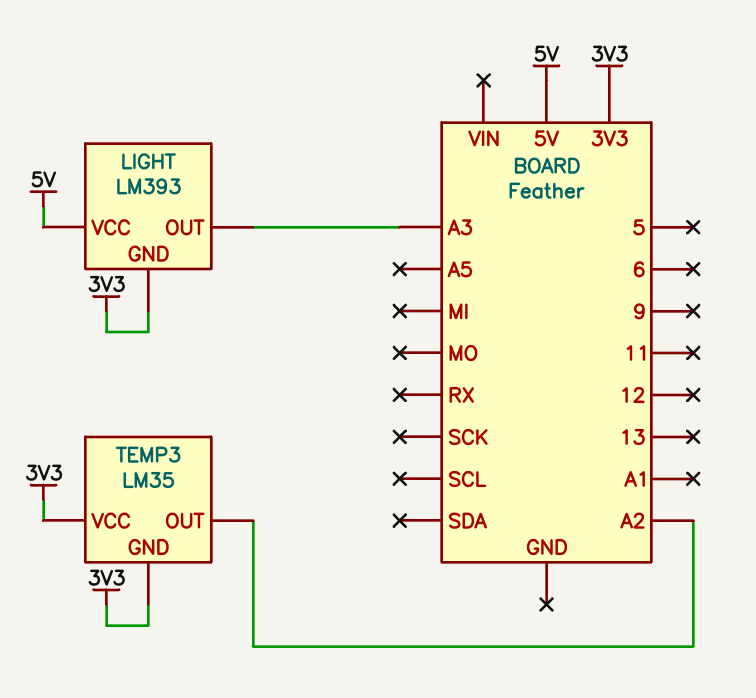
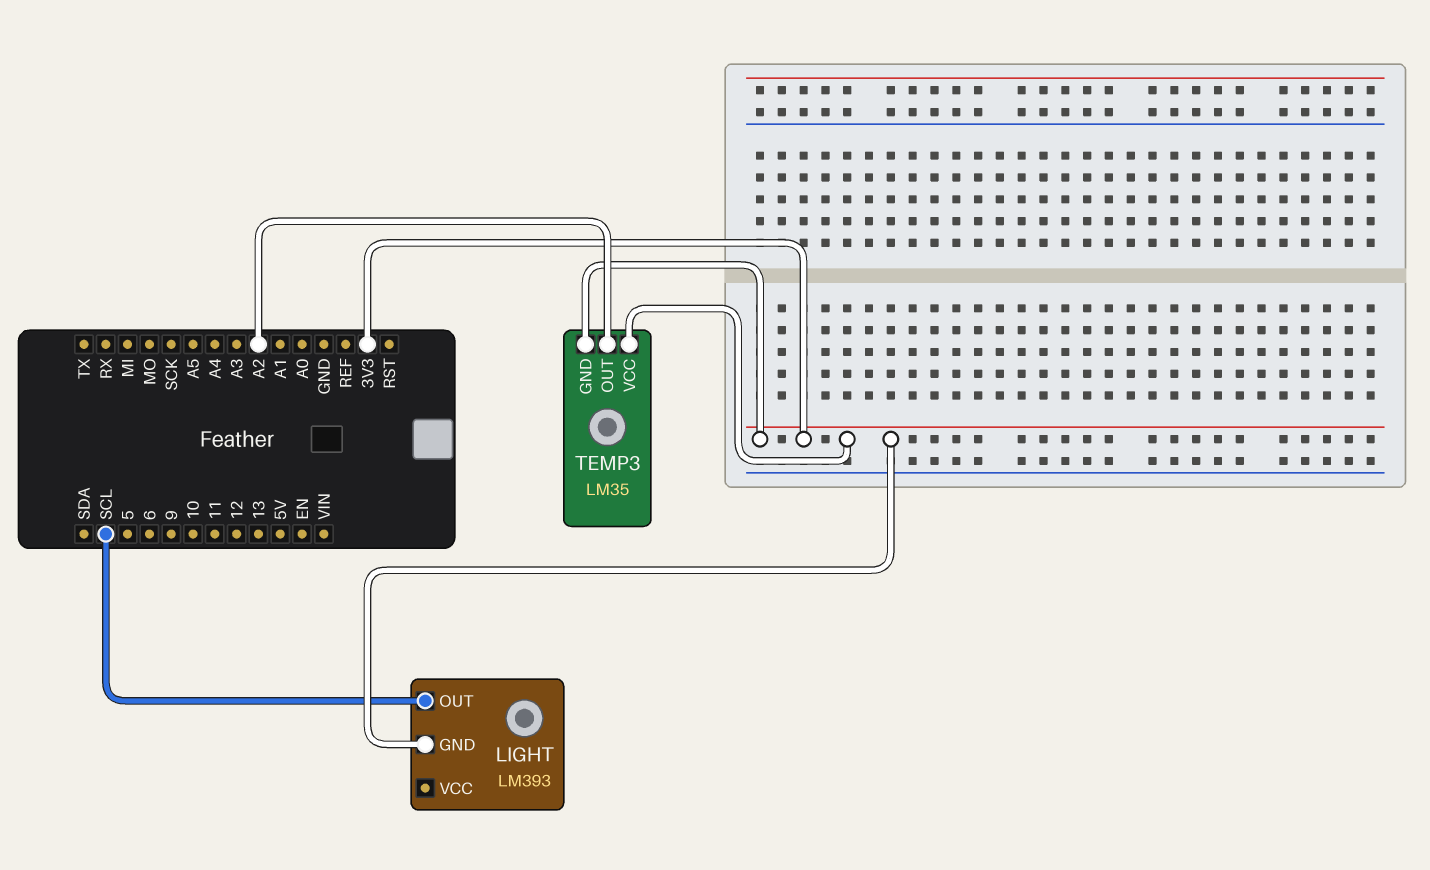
LIGHT pin OUT: A3 -> SCL
LIGHT pin VCC: 5V -> none

